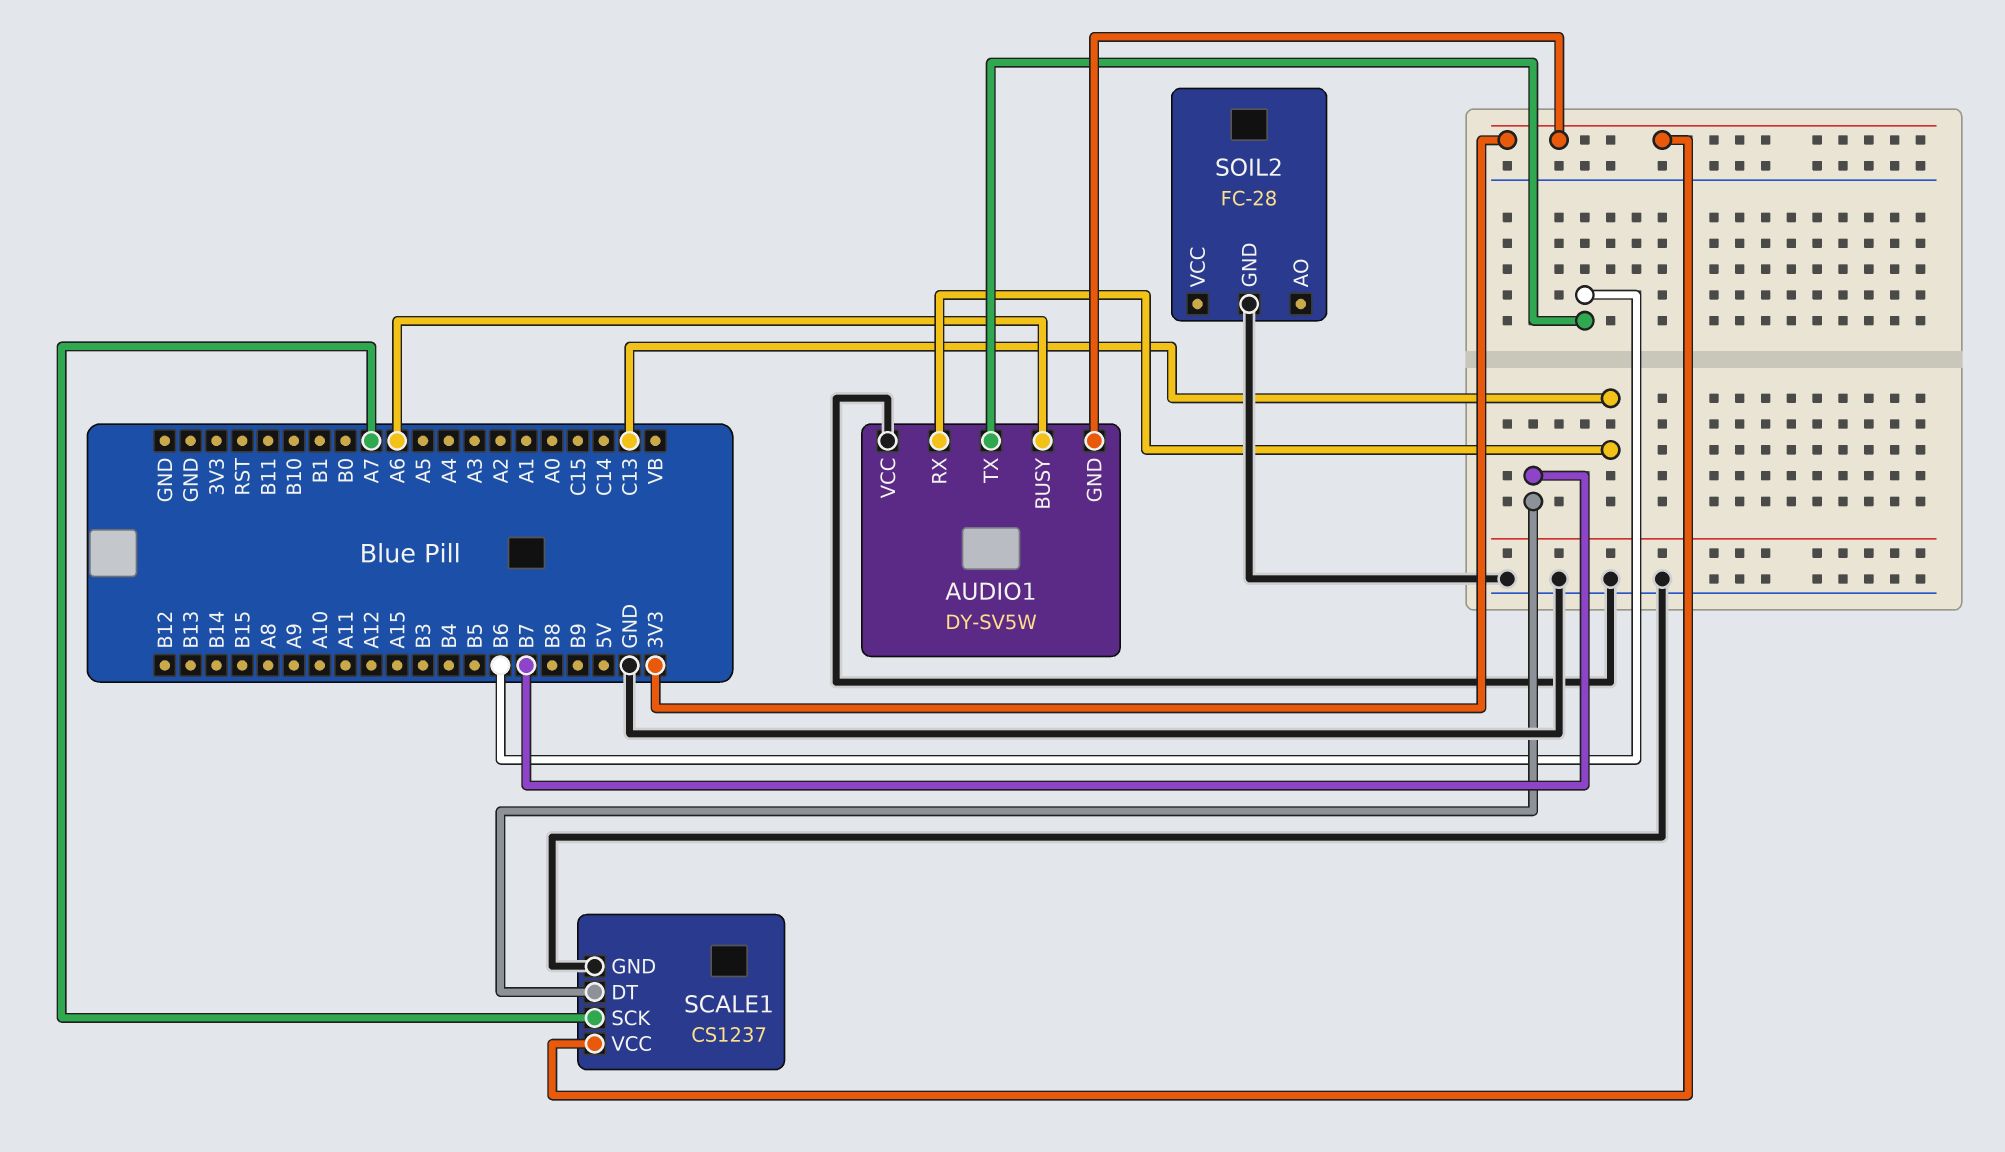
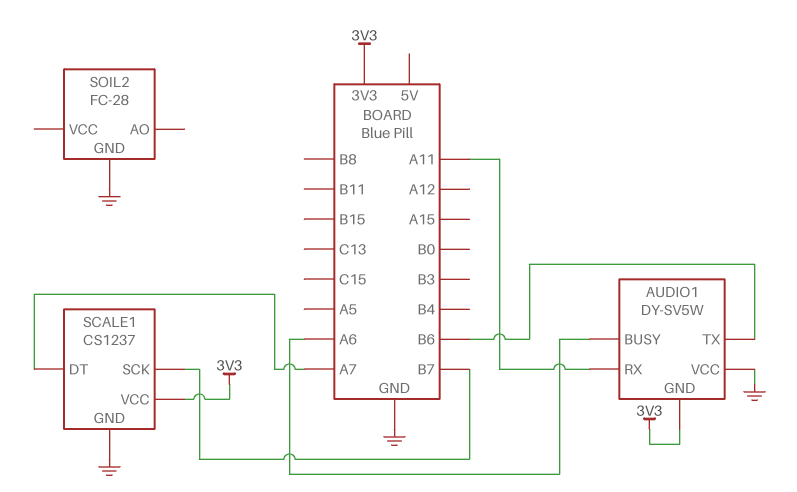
AUDIO1 pin RX: C13 -> A11
SCALE1 pin DT: B7 -> A7
SCALE1 pin SCK: A7 -> B7

